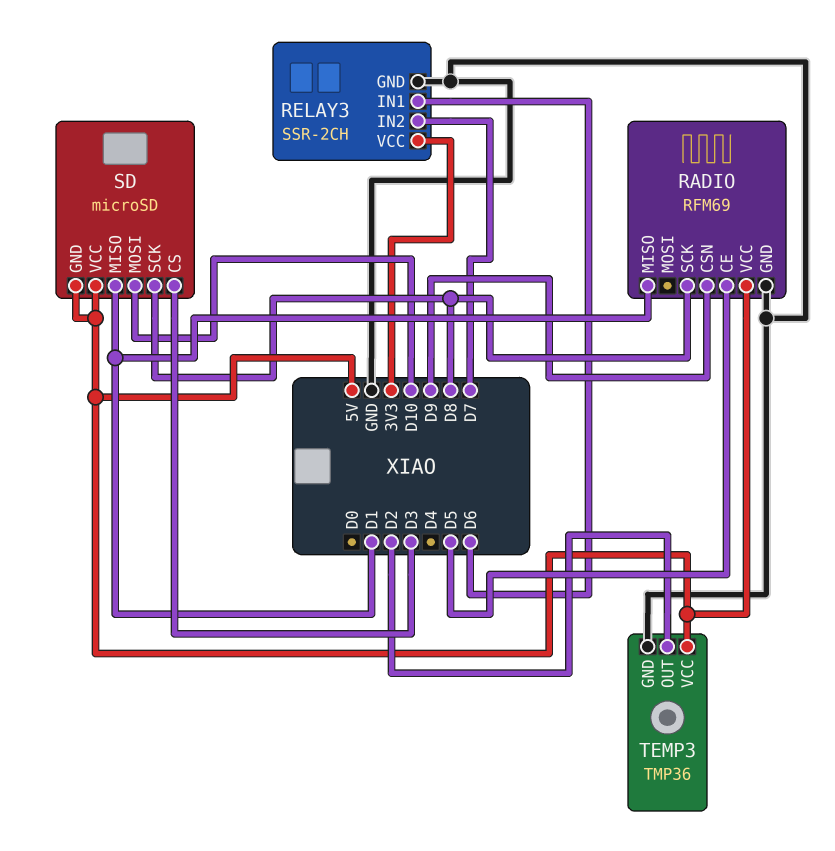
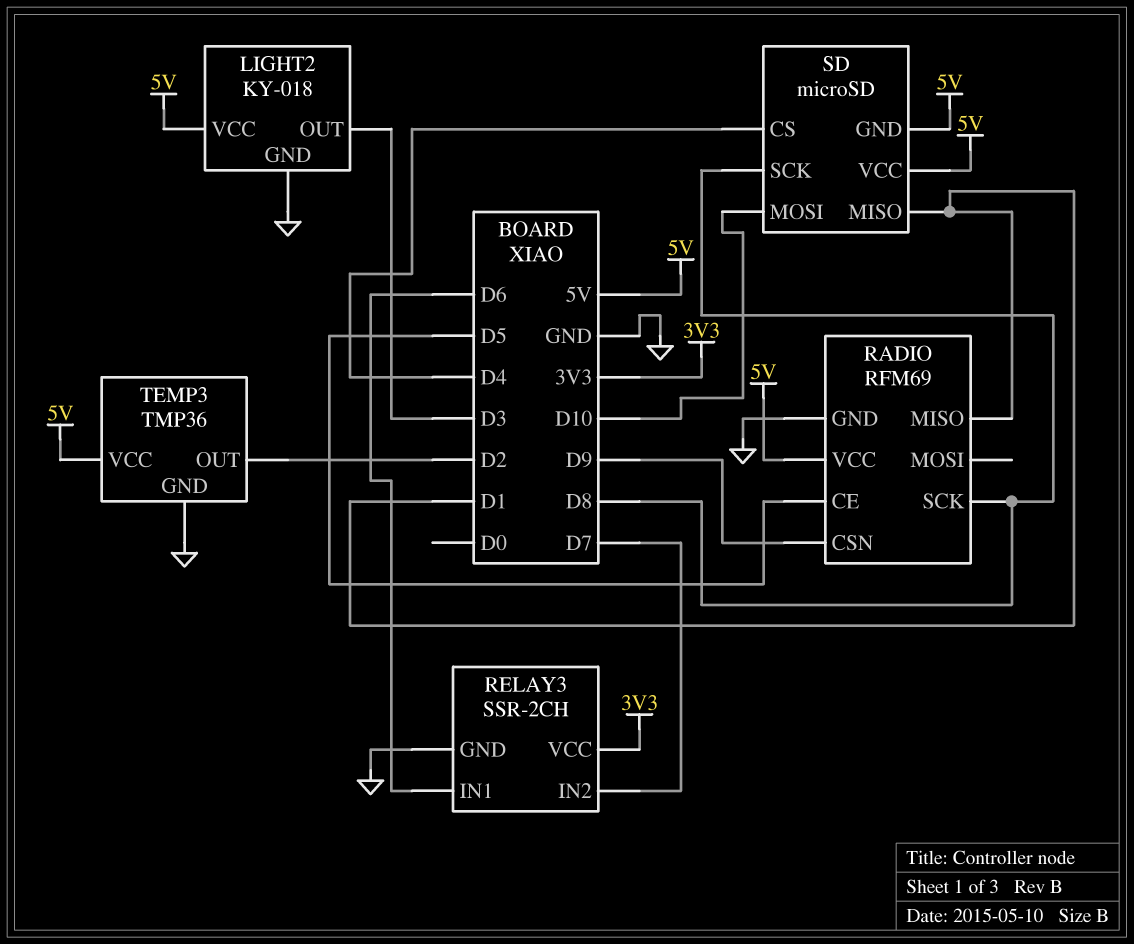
LIGHT2: none -> KY-018
LIGHT2 pin GND: none -> GND
LIGHT2 pin OUT: none -> D3
LIGHT2 pin VCC: none -> 5V
SD pin CS: D3 -> D4

